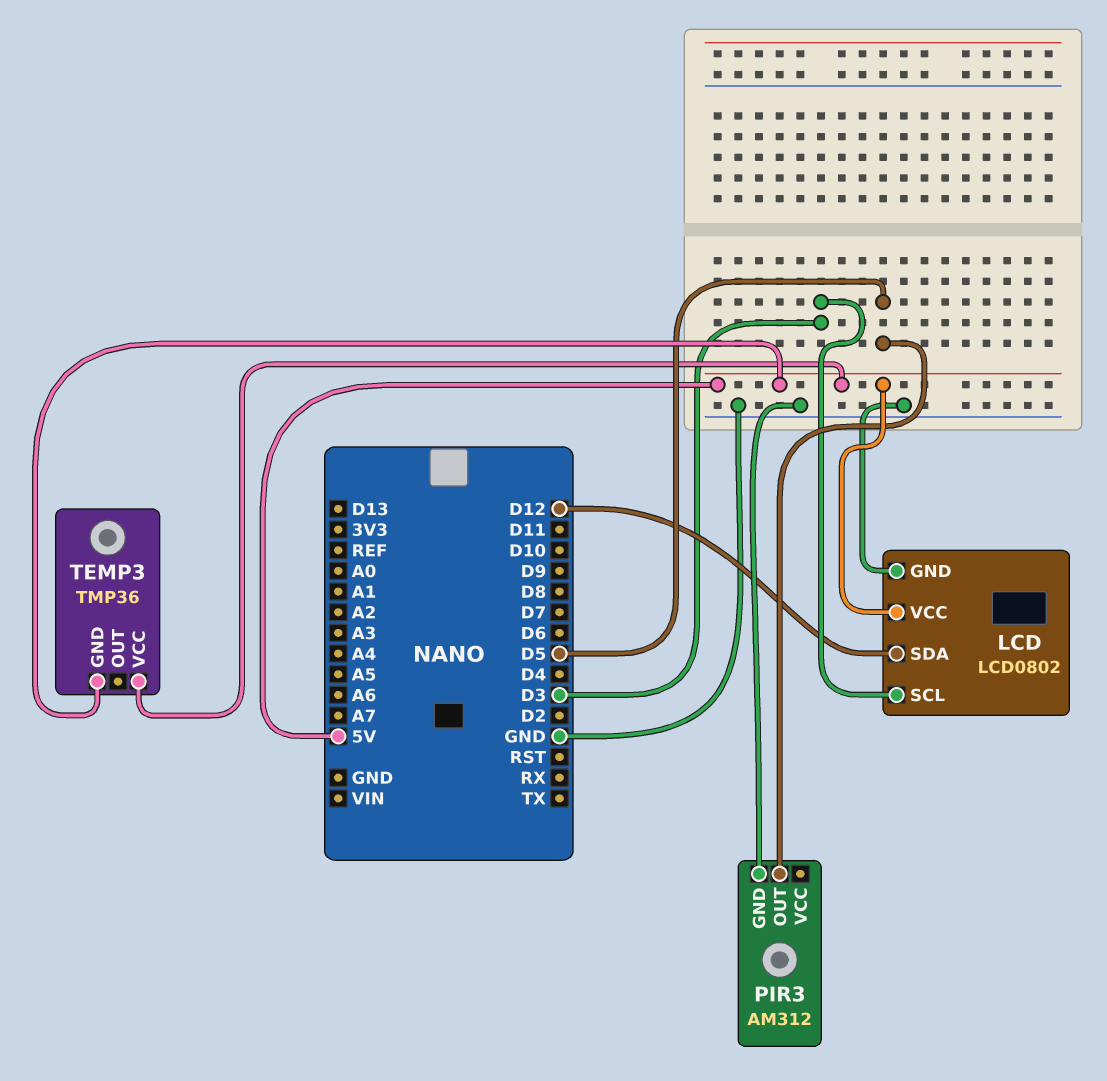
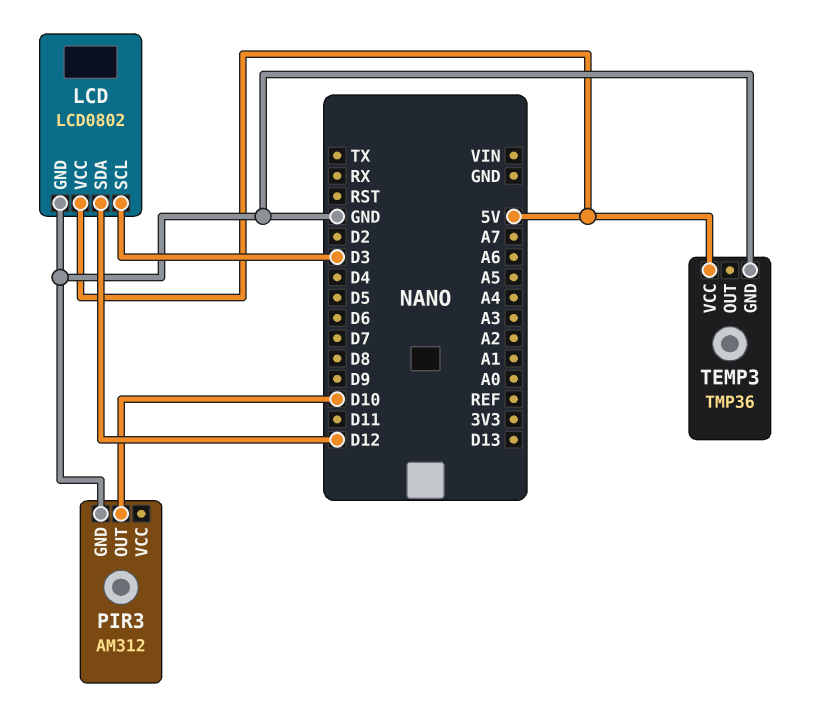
PIR3 pin OUT: D5 -> D10
TEMP3 pin GND: 5V -> GND

